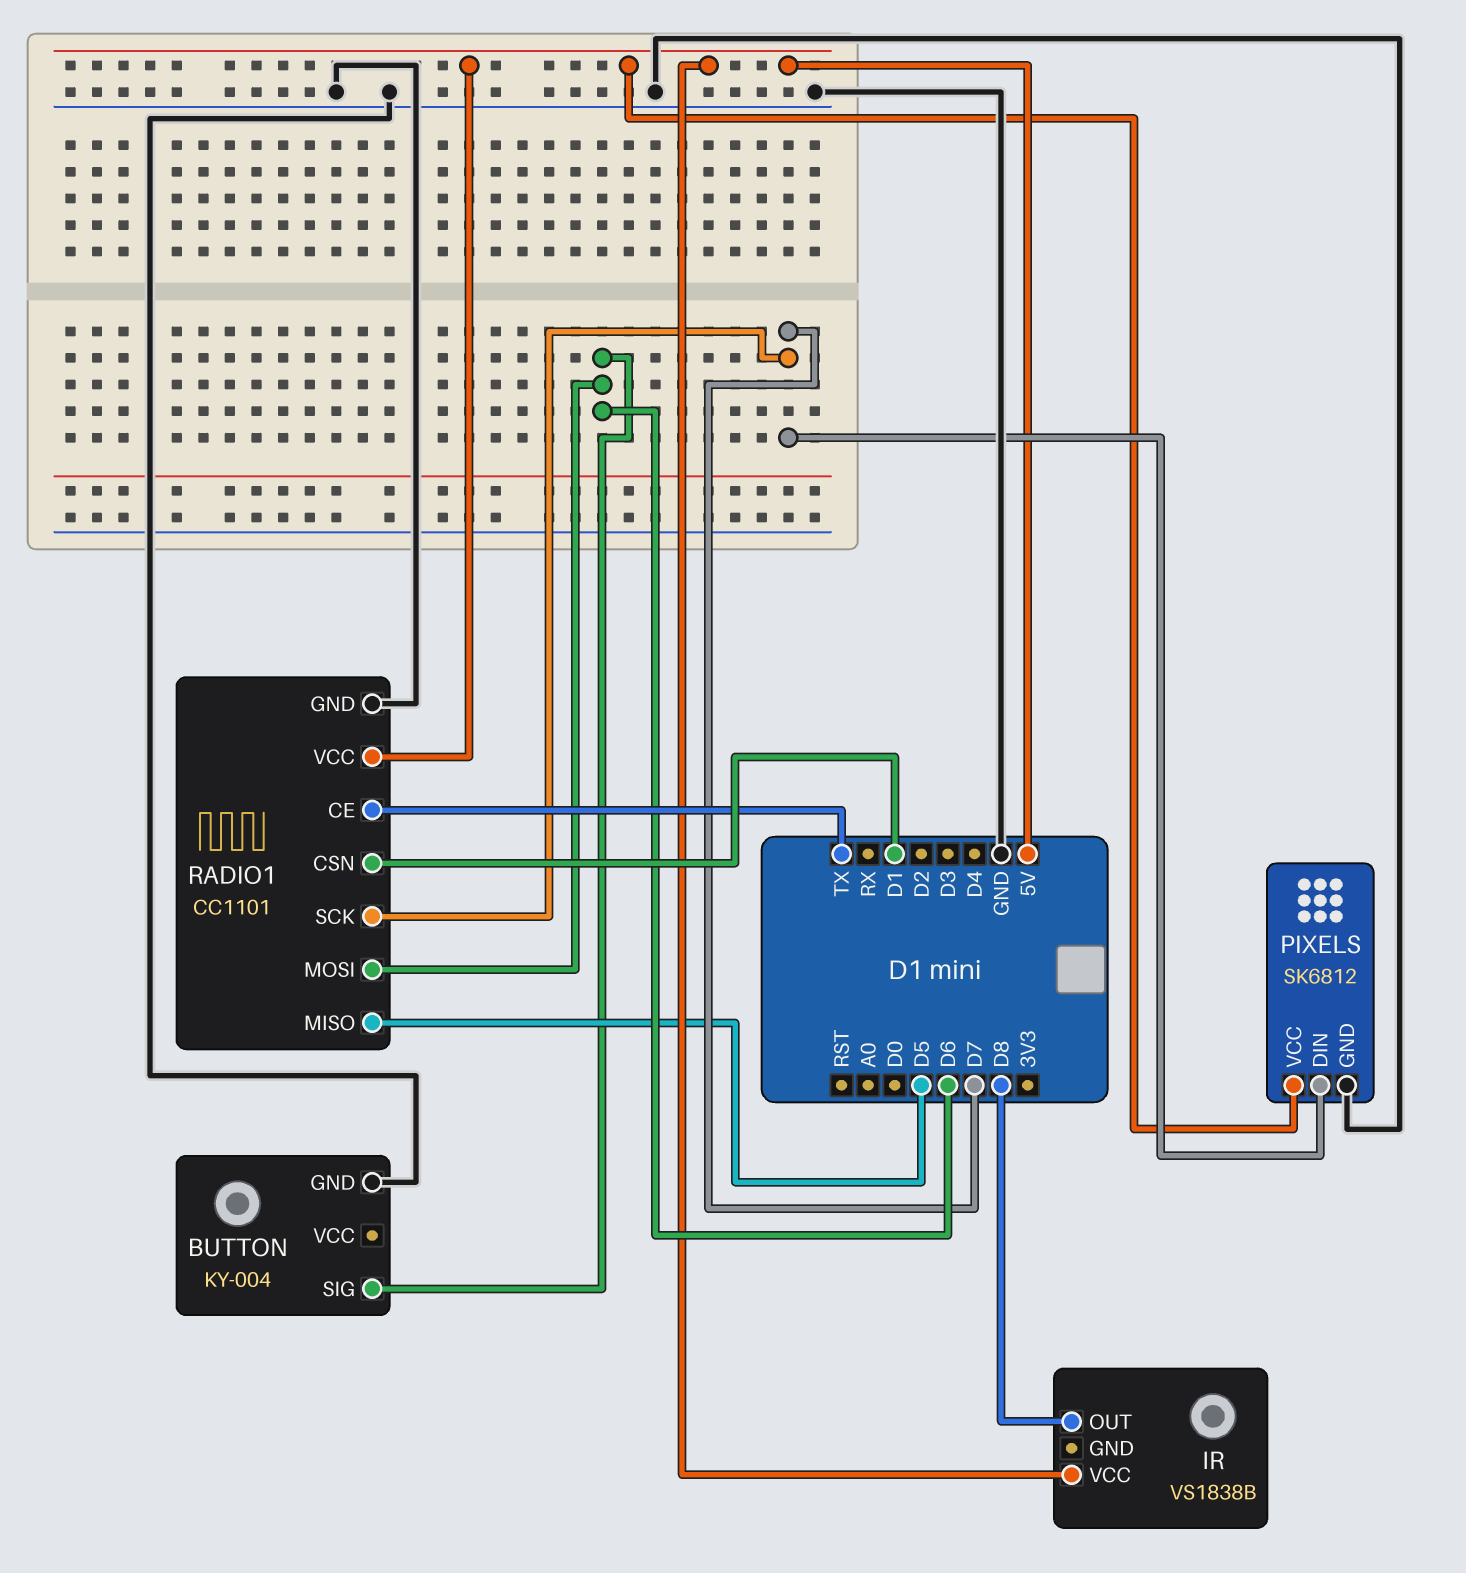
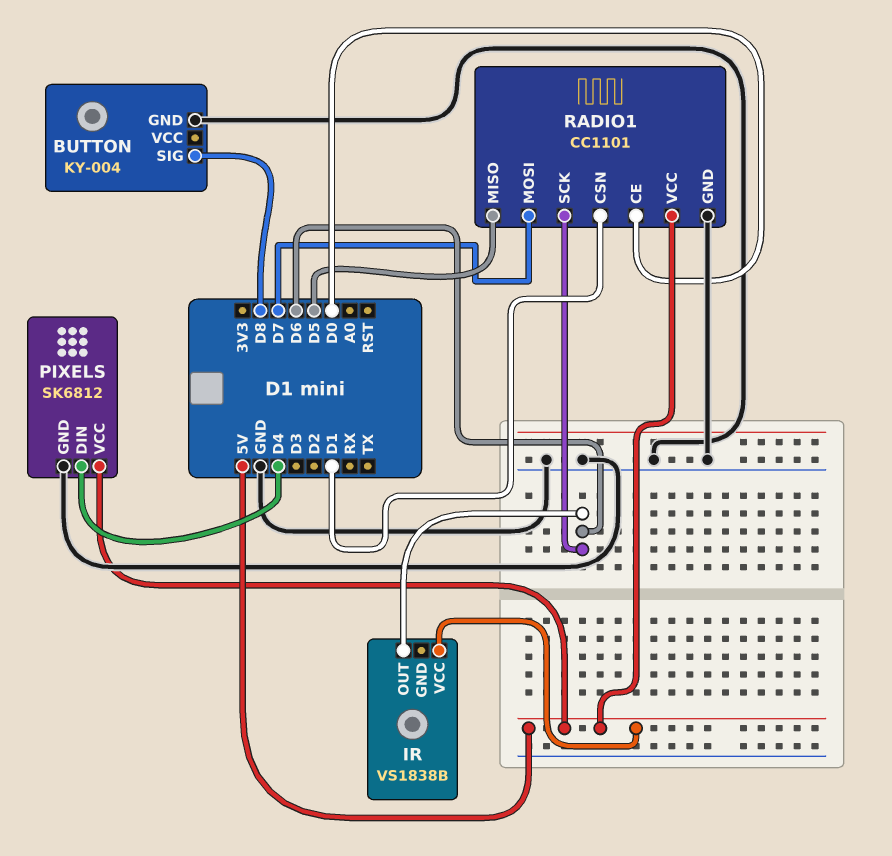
BUTTON pin SIG: D6 -> D8
IR pin OUT: D8 -> D6
PIXELS pin DIN: D7 -> D4
RADIO1 pin CE: TX -> D0
RADIO1 pin MOSI: D6 -> D7
RADIO1 pin SCK: D7 -> D6

